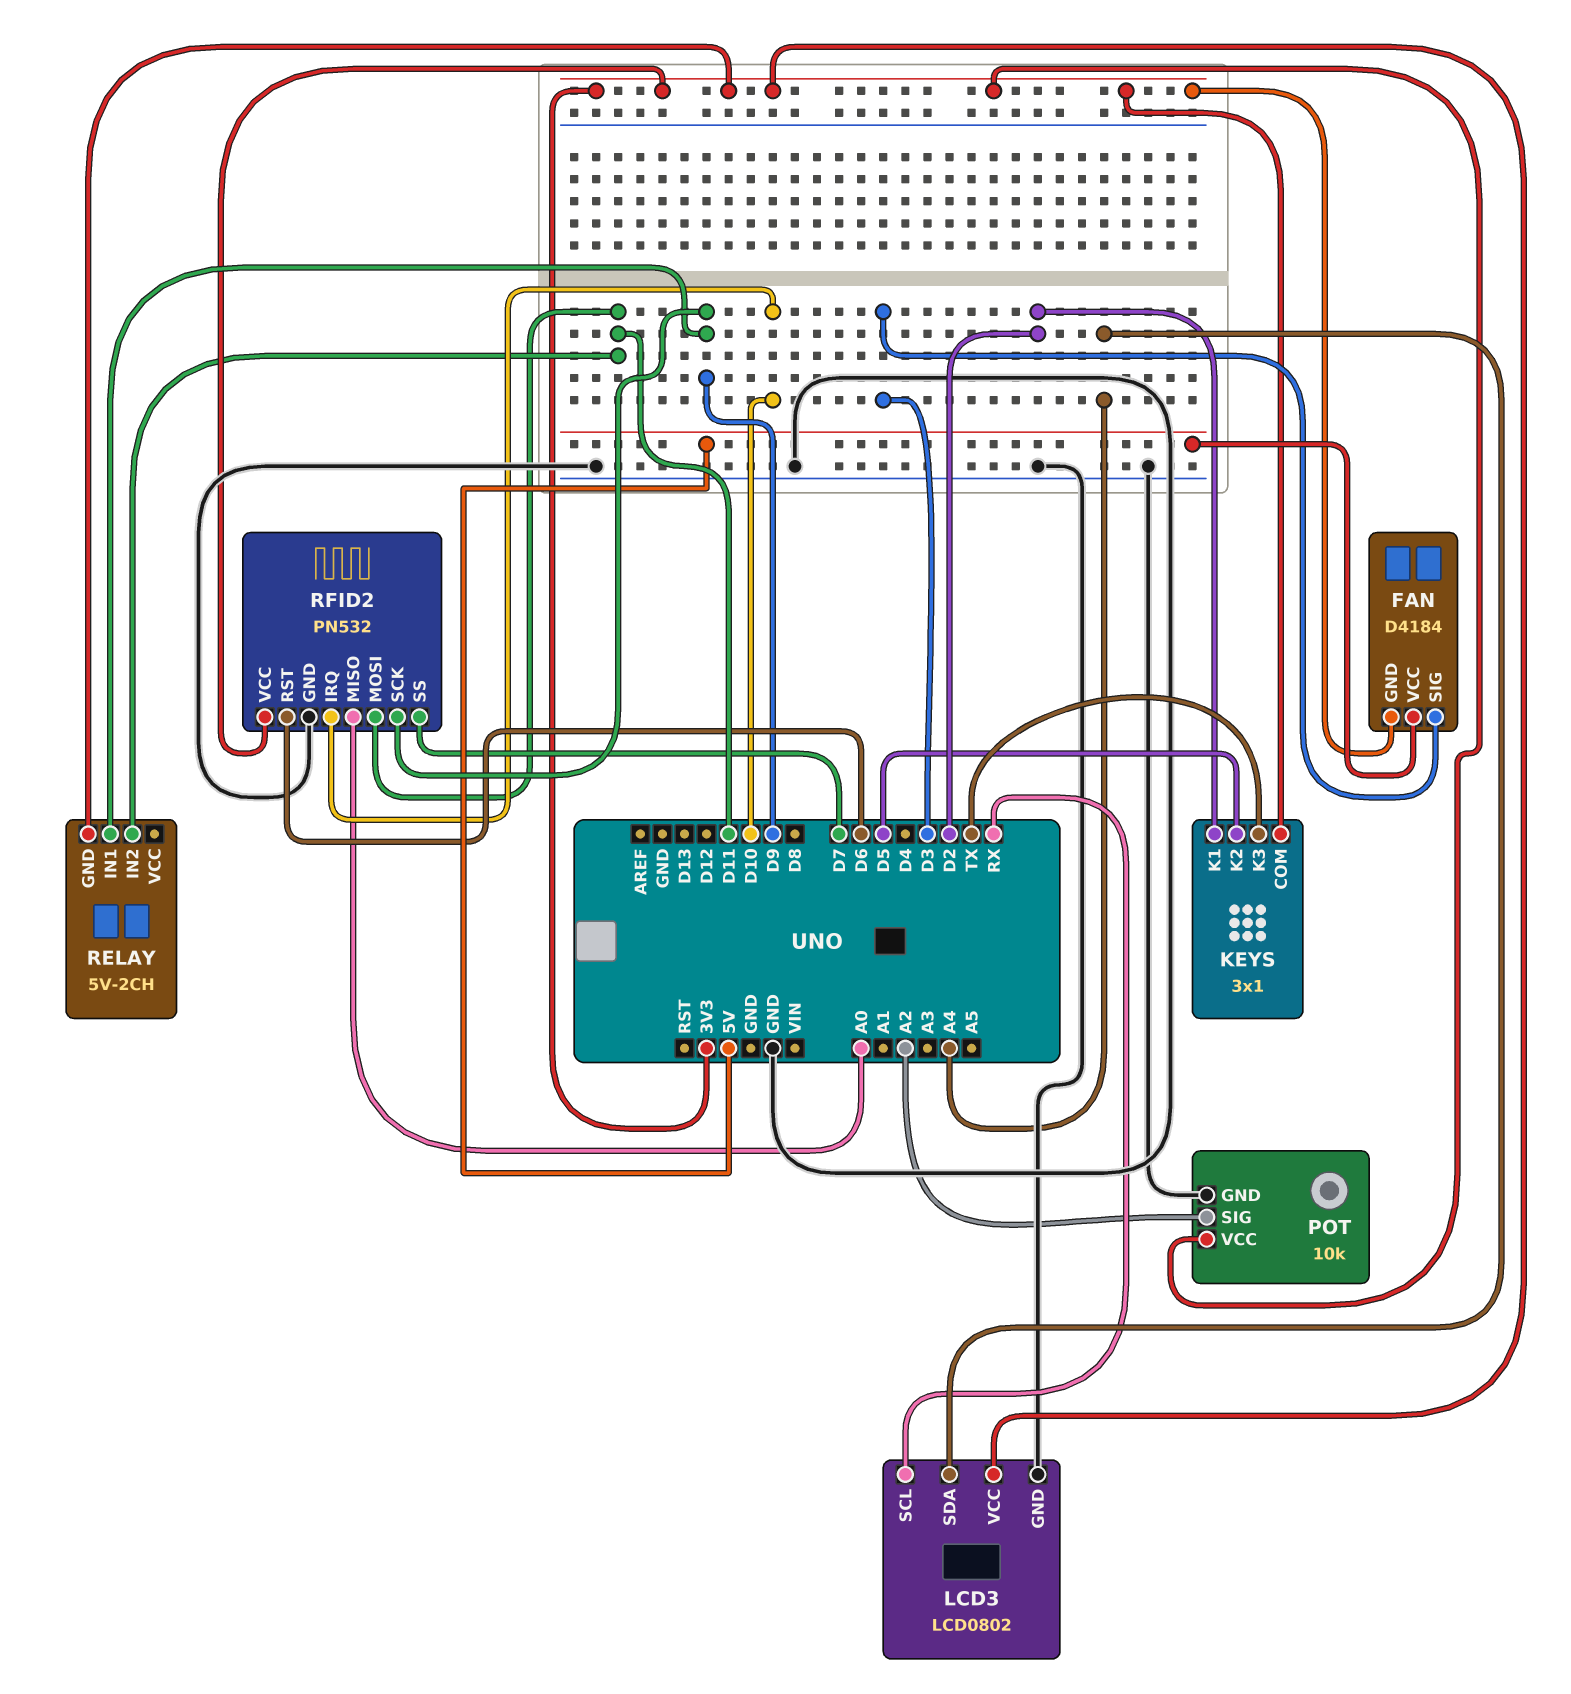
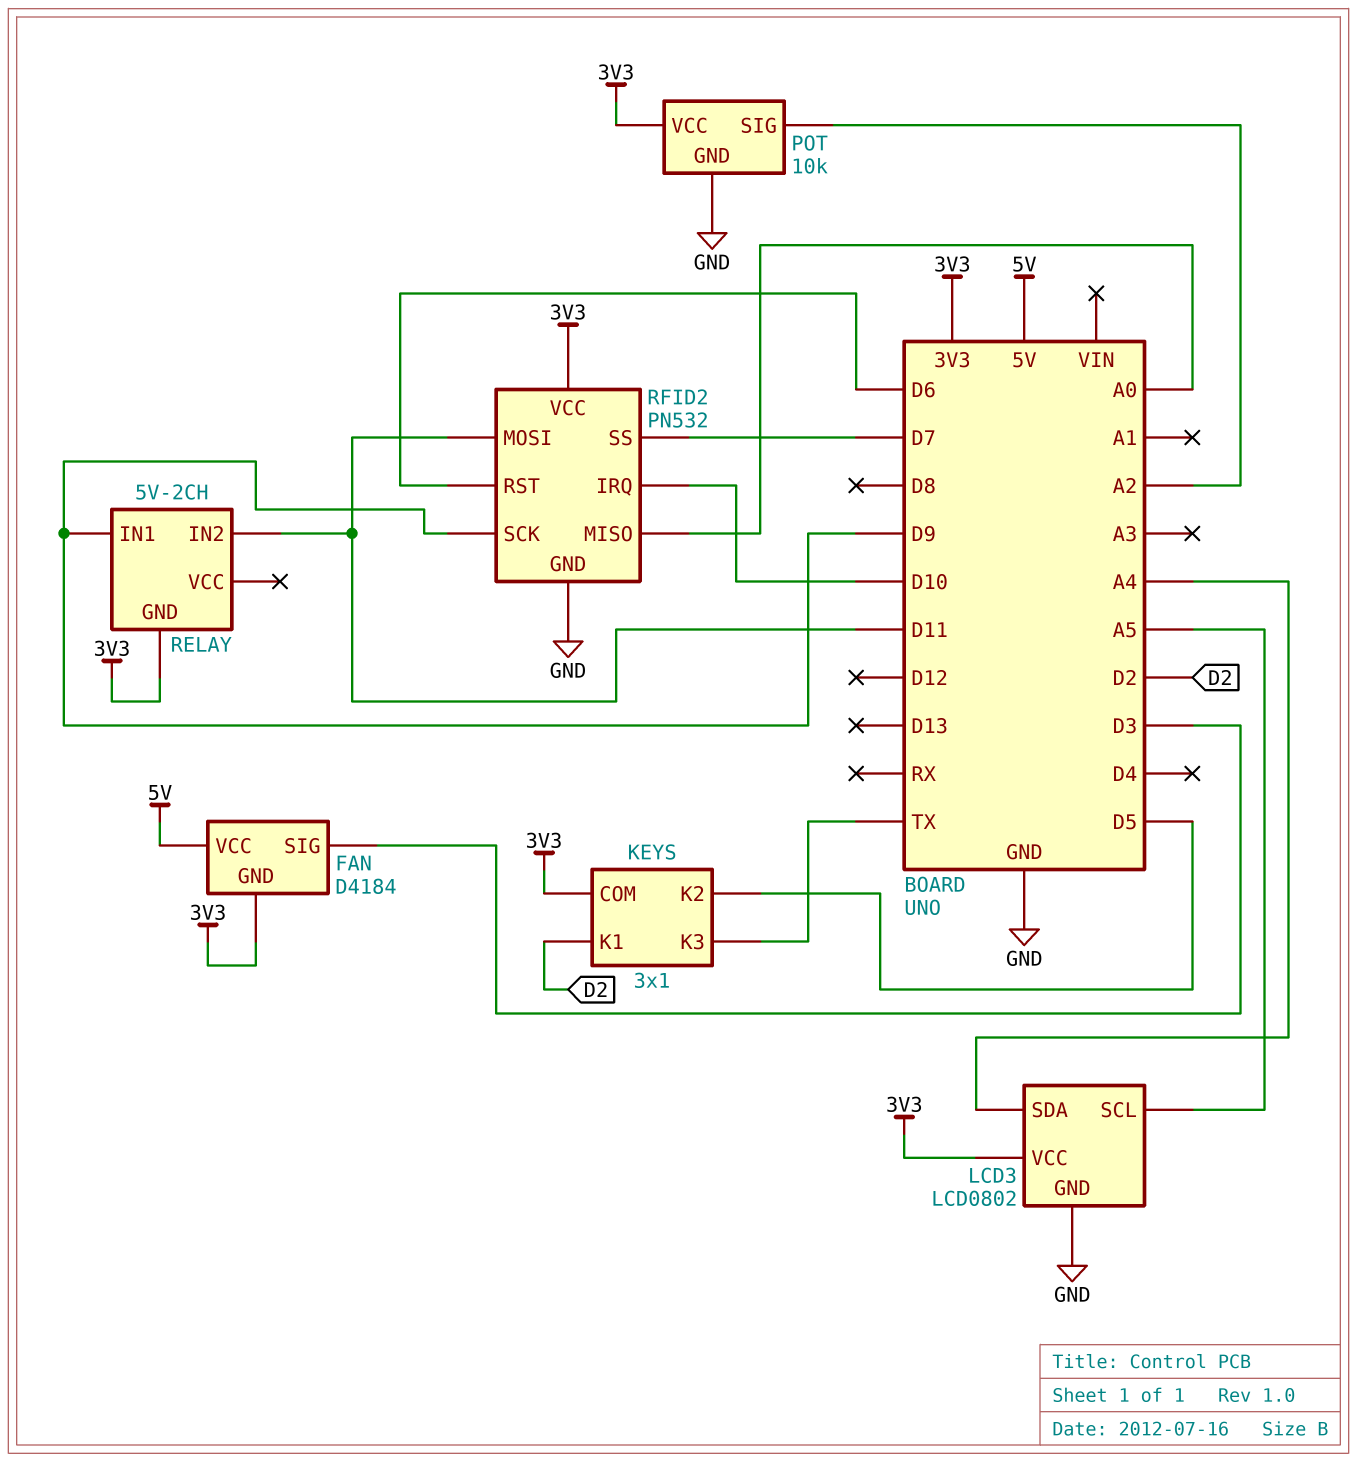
LCD3 pin SCL: RX -> A5

